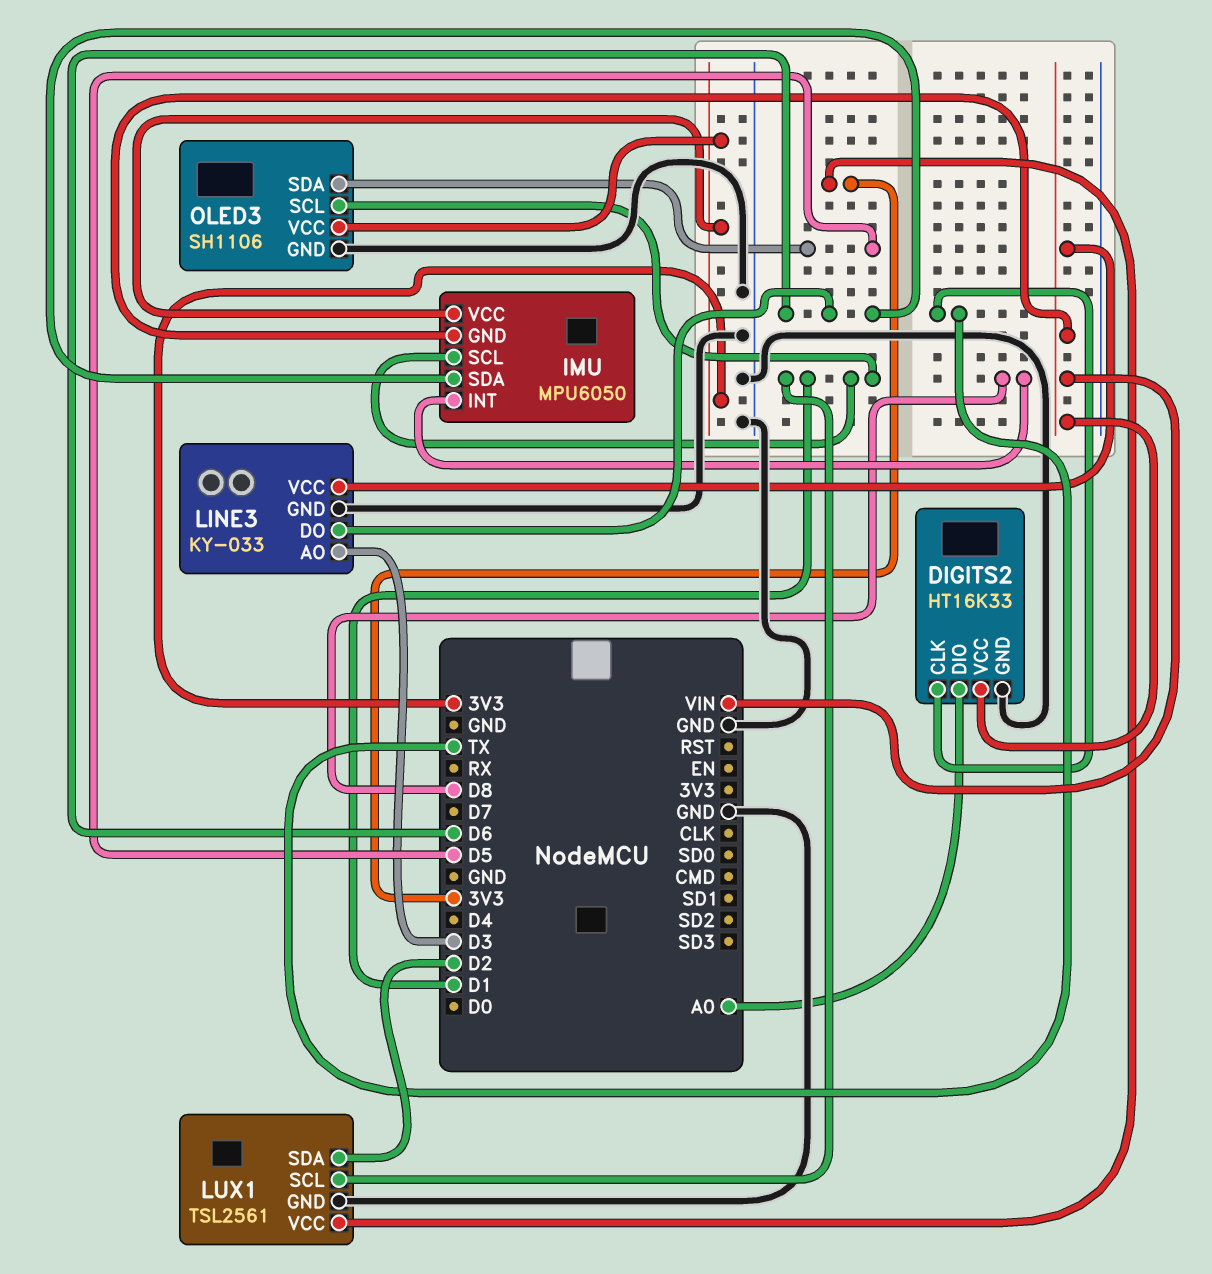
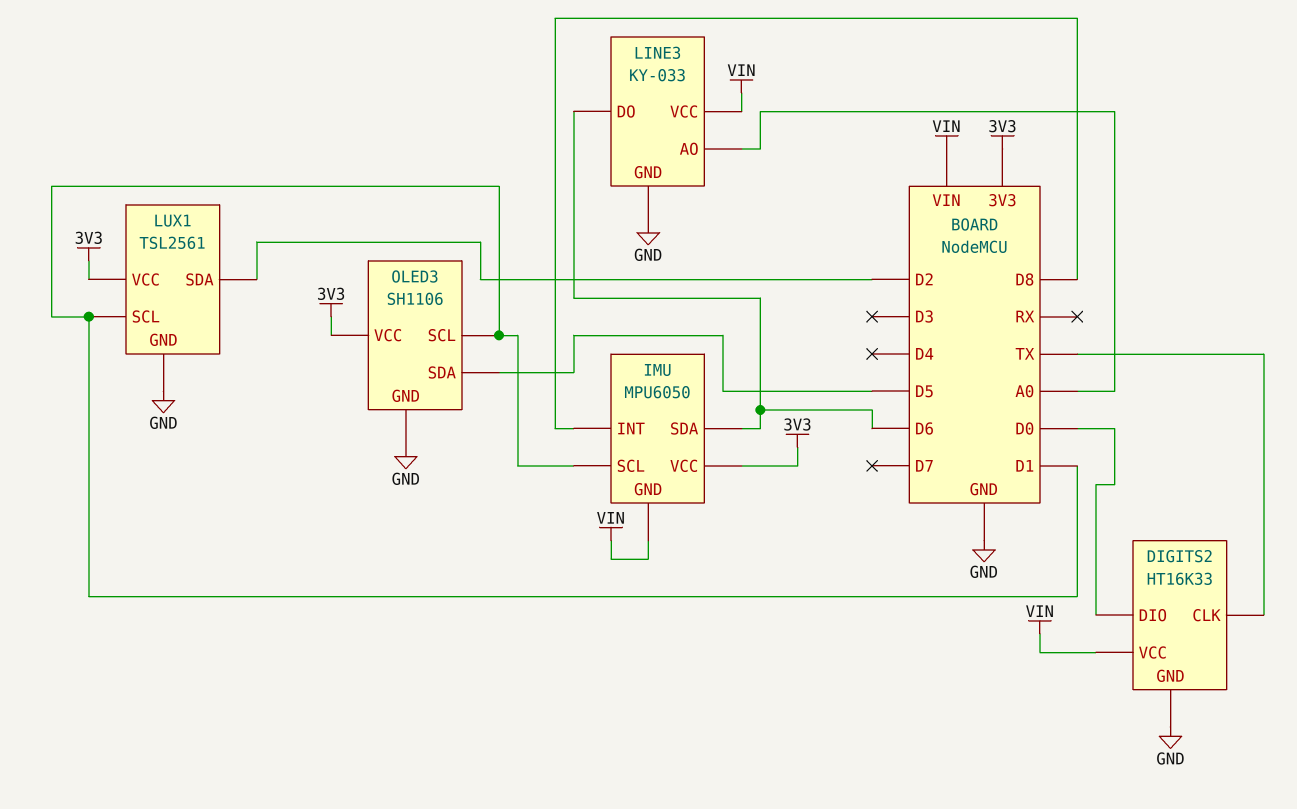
DIGITS2 pin DIO: A0 -> D0
LINE3 pin AO: D3 -> A0

